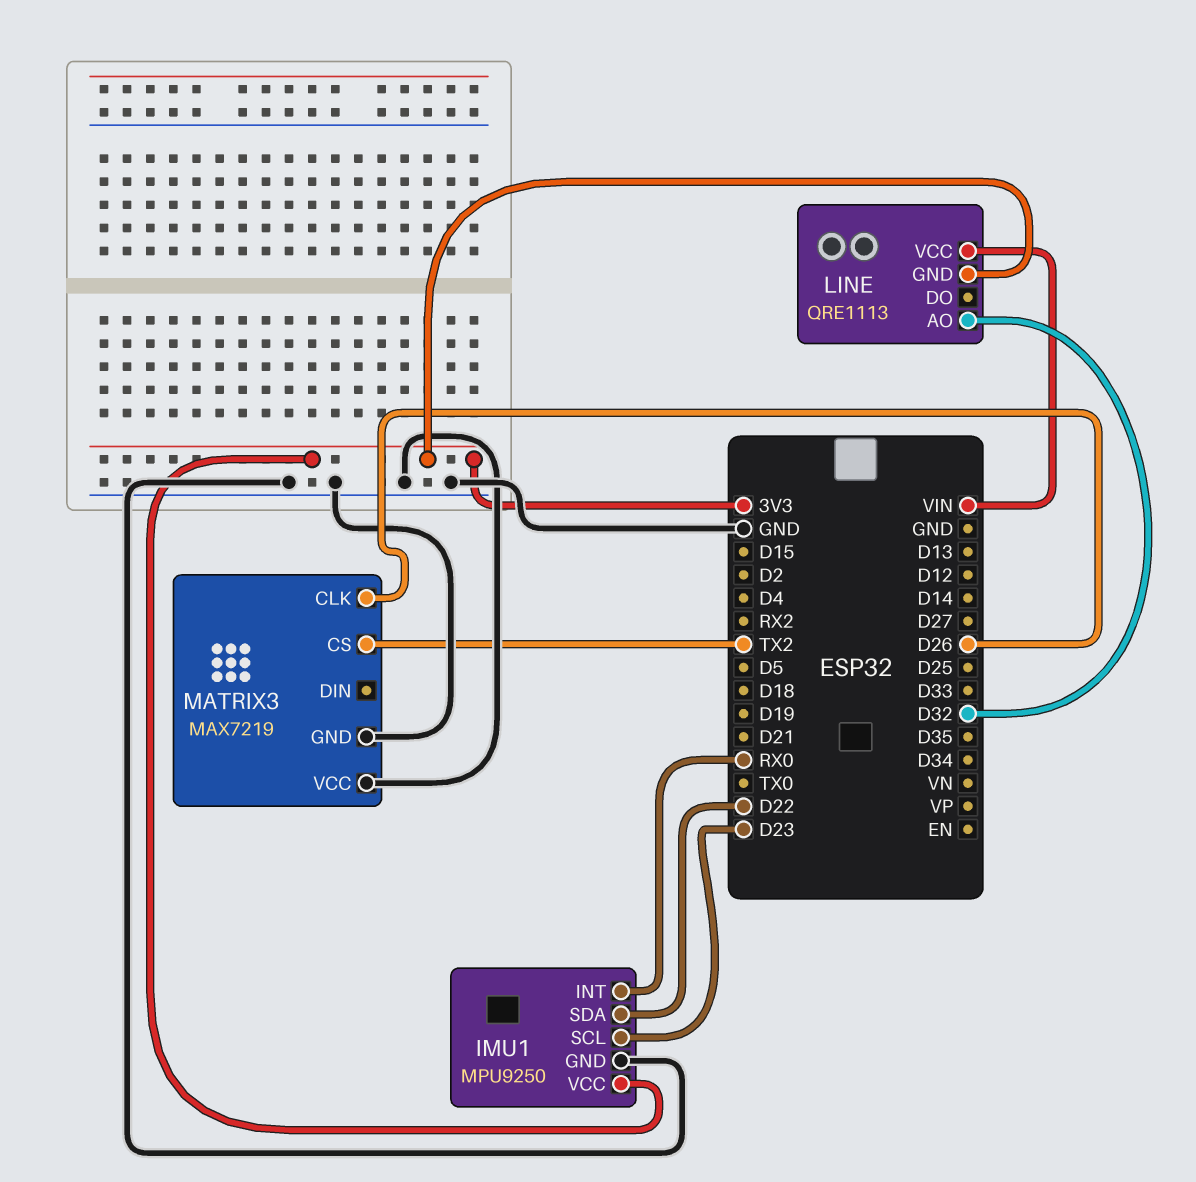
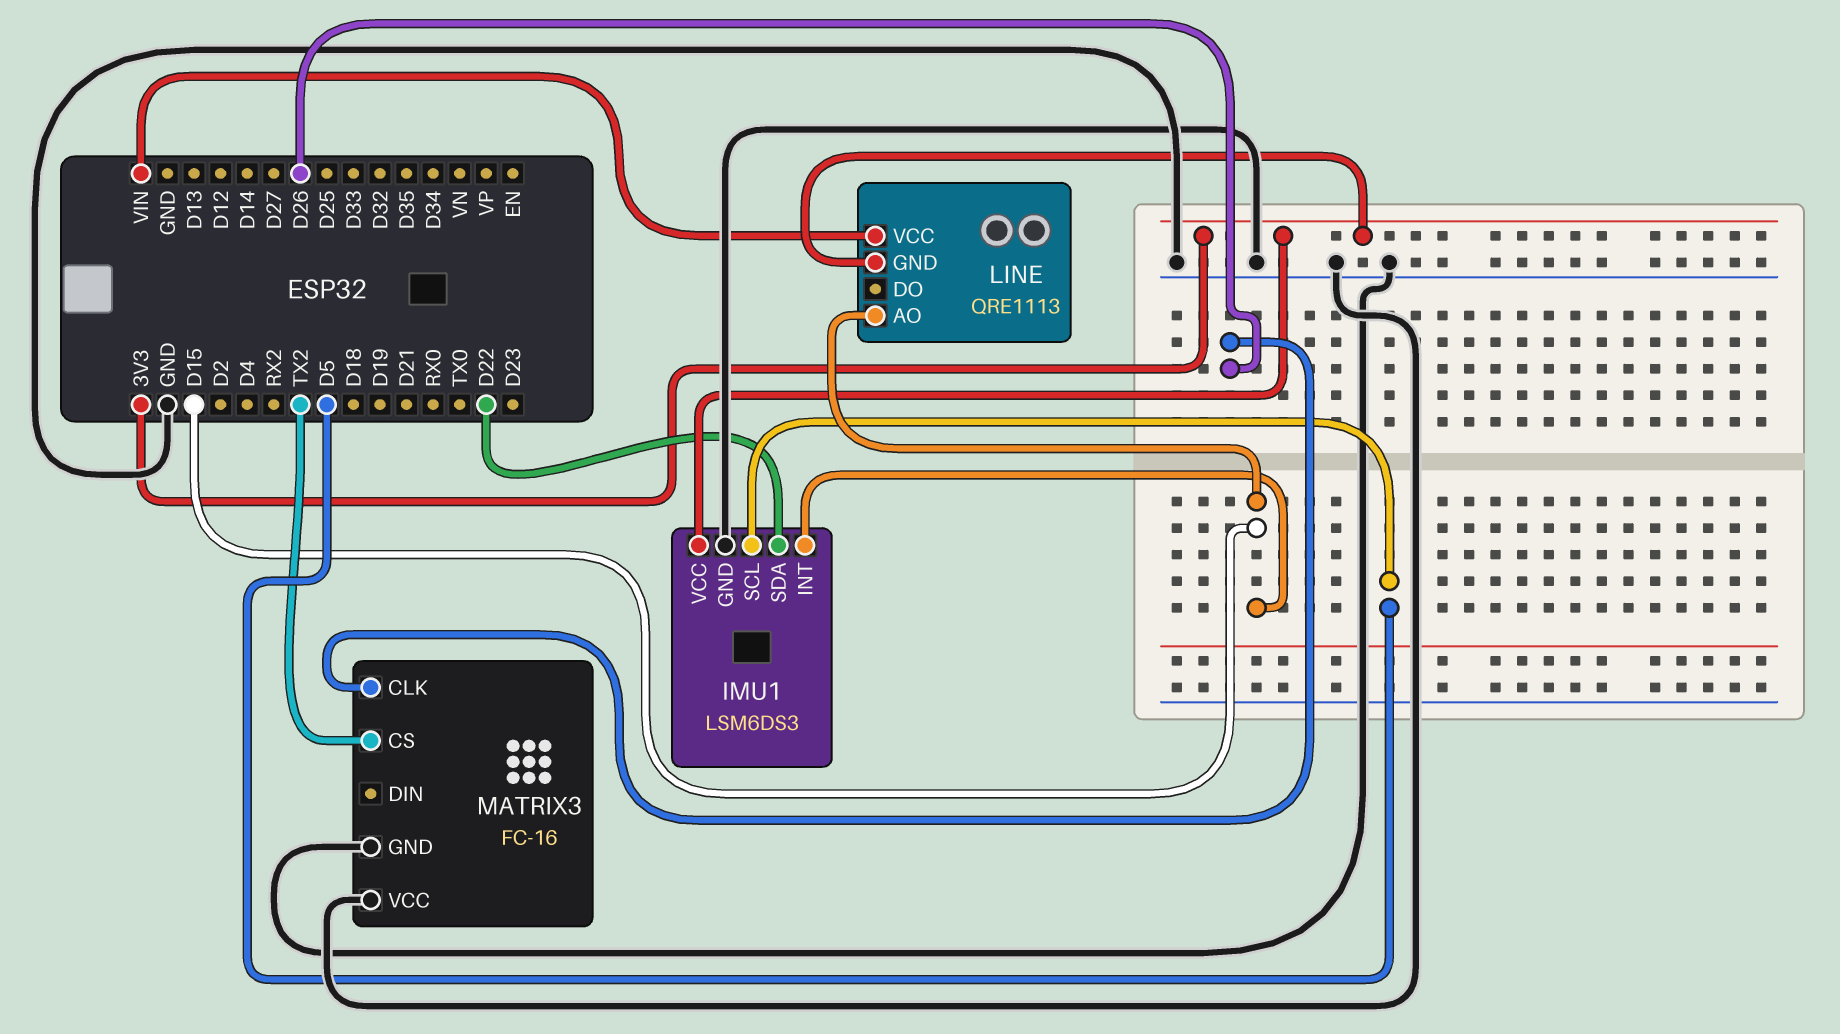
IMU1: MPU9250 -> LSM6DS3
IMU1 pin INT: RX0 -> D15
IMU1 pin SCL: D23 -> D5
LINE pin AO: D32 -> D15
MATRIX3: MAX7219 -> FC-16

